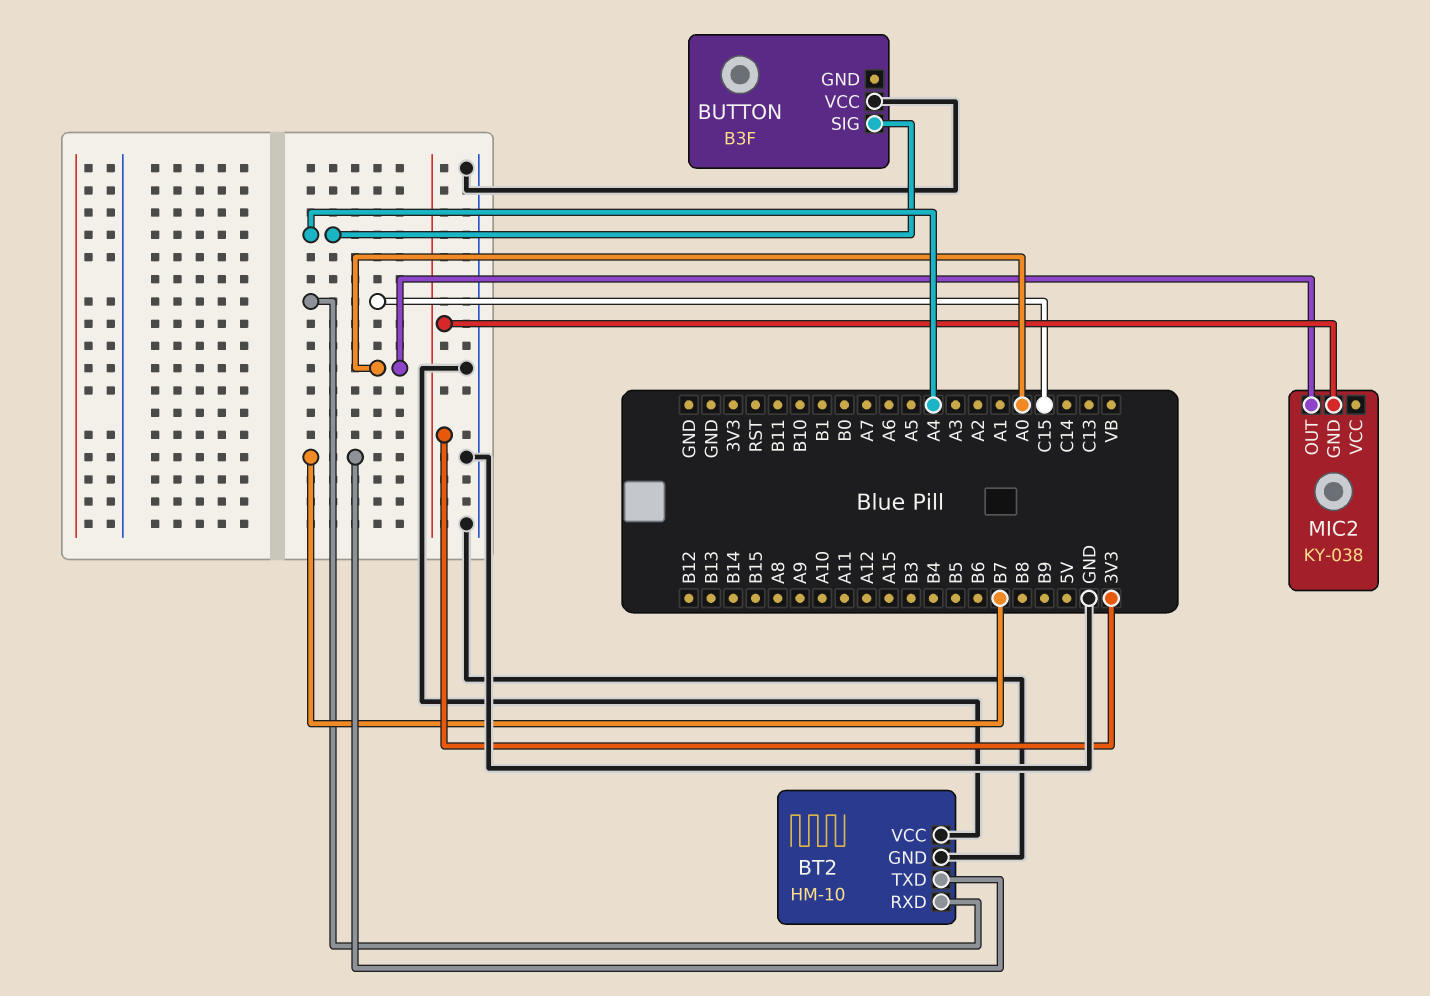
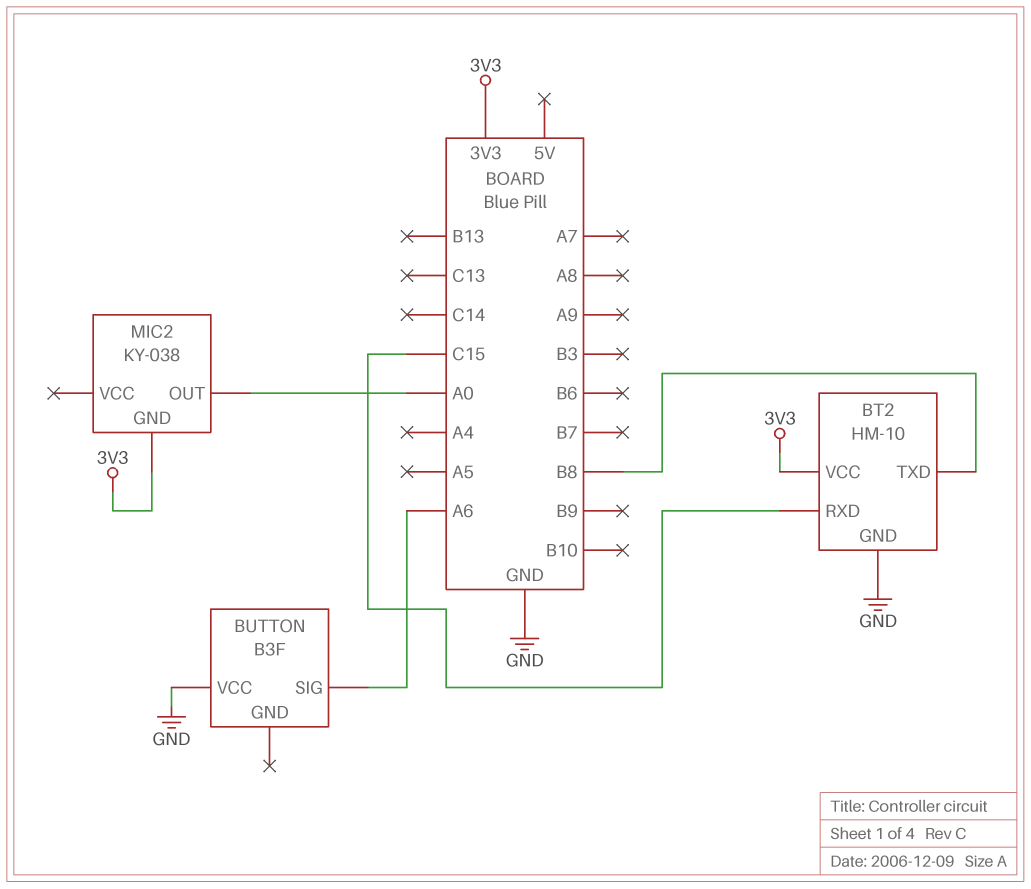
BT2 pin TXD: B7 -> B8
BT2 pin VCC: GND -> 3V3
BUTTON pin SIG: A4 -> A6

